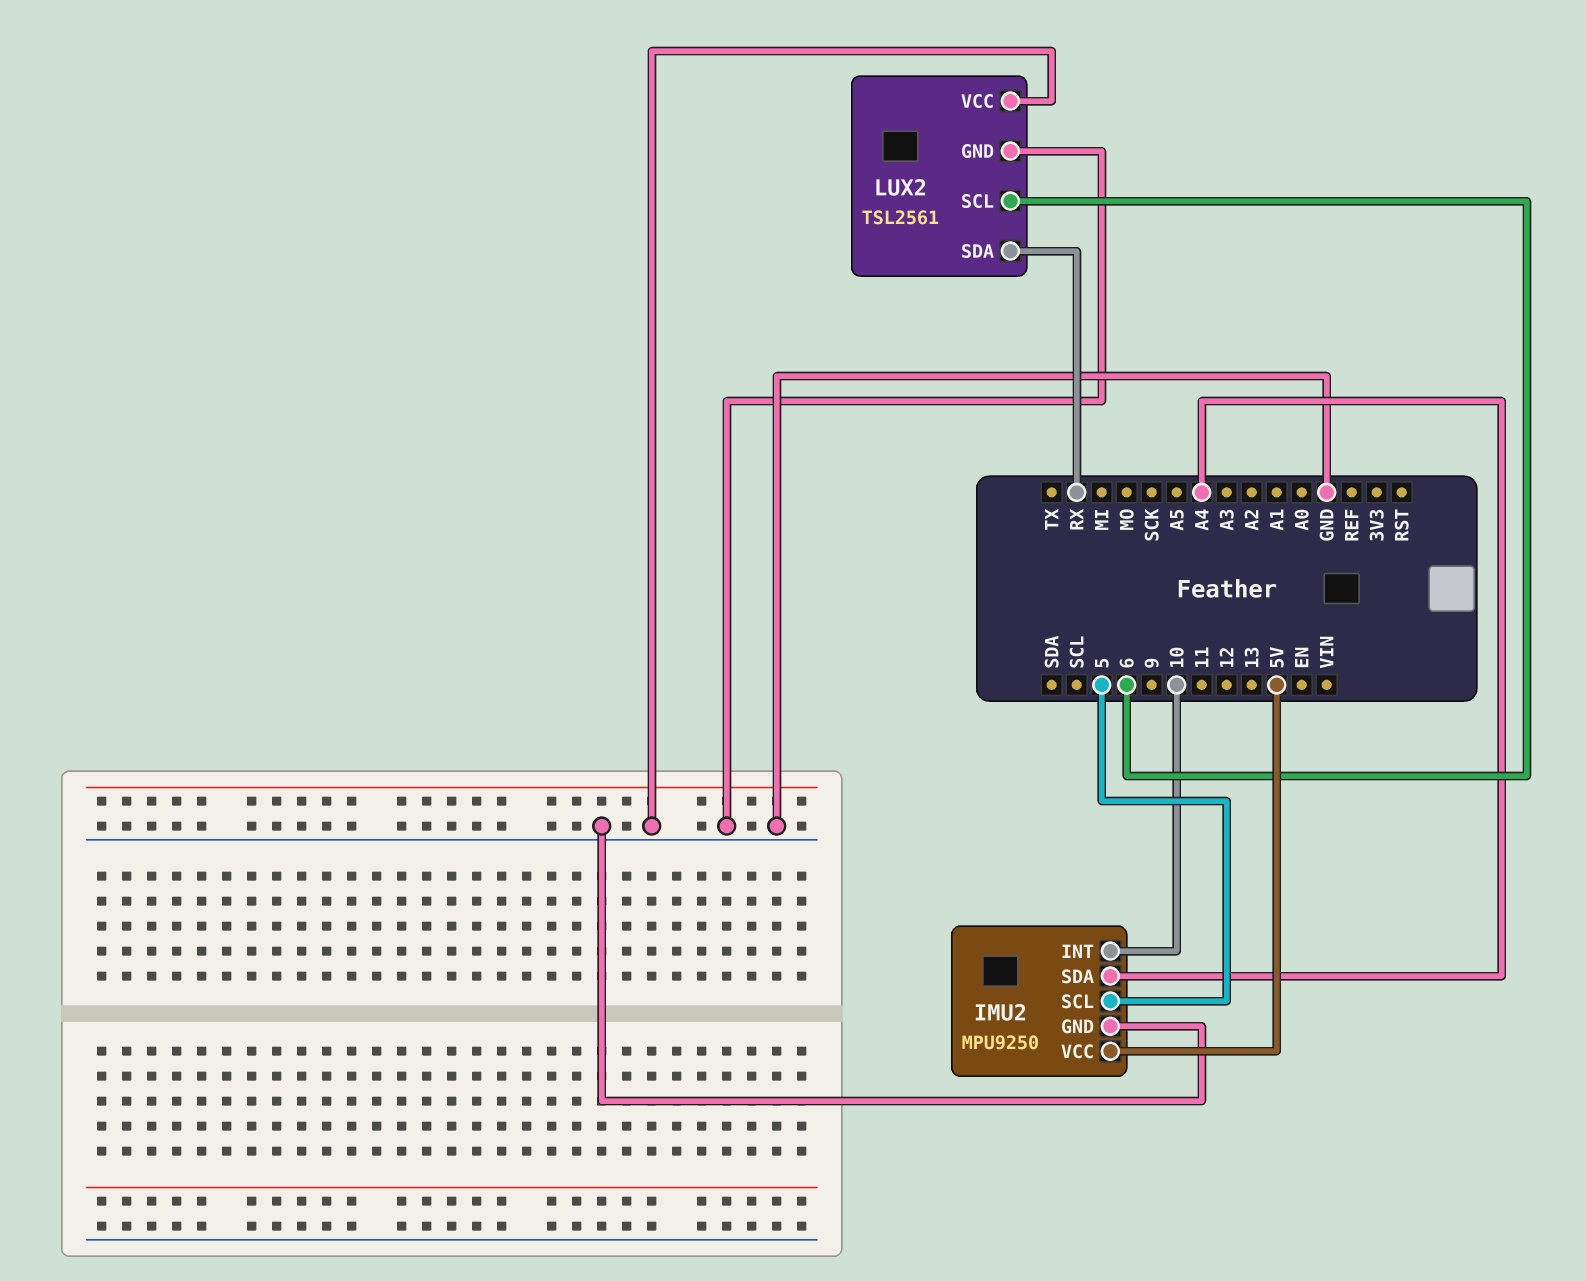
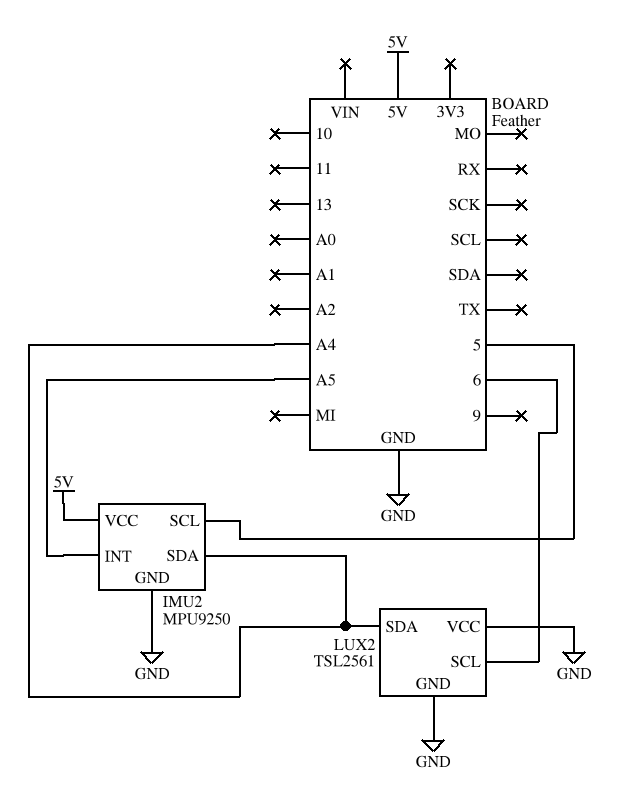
IMU2 pin INT: 10 -> A5
LUX2 pin SDA: RX -> A4

